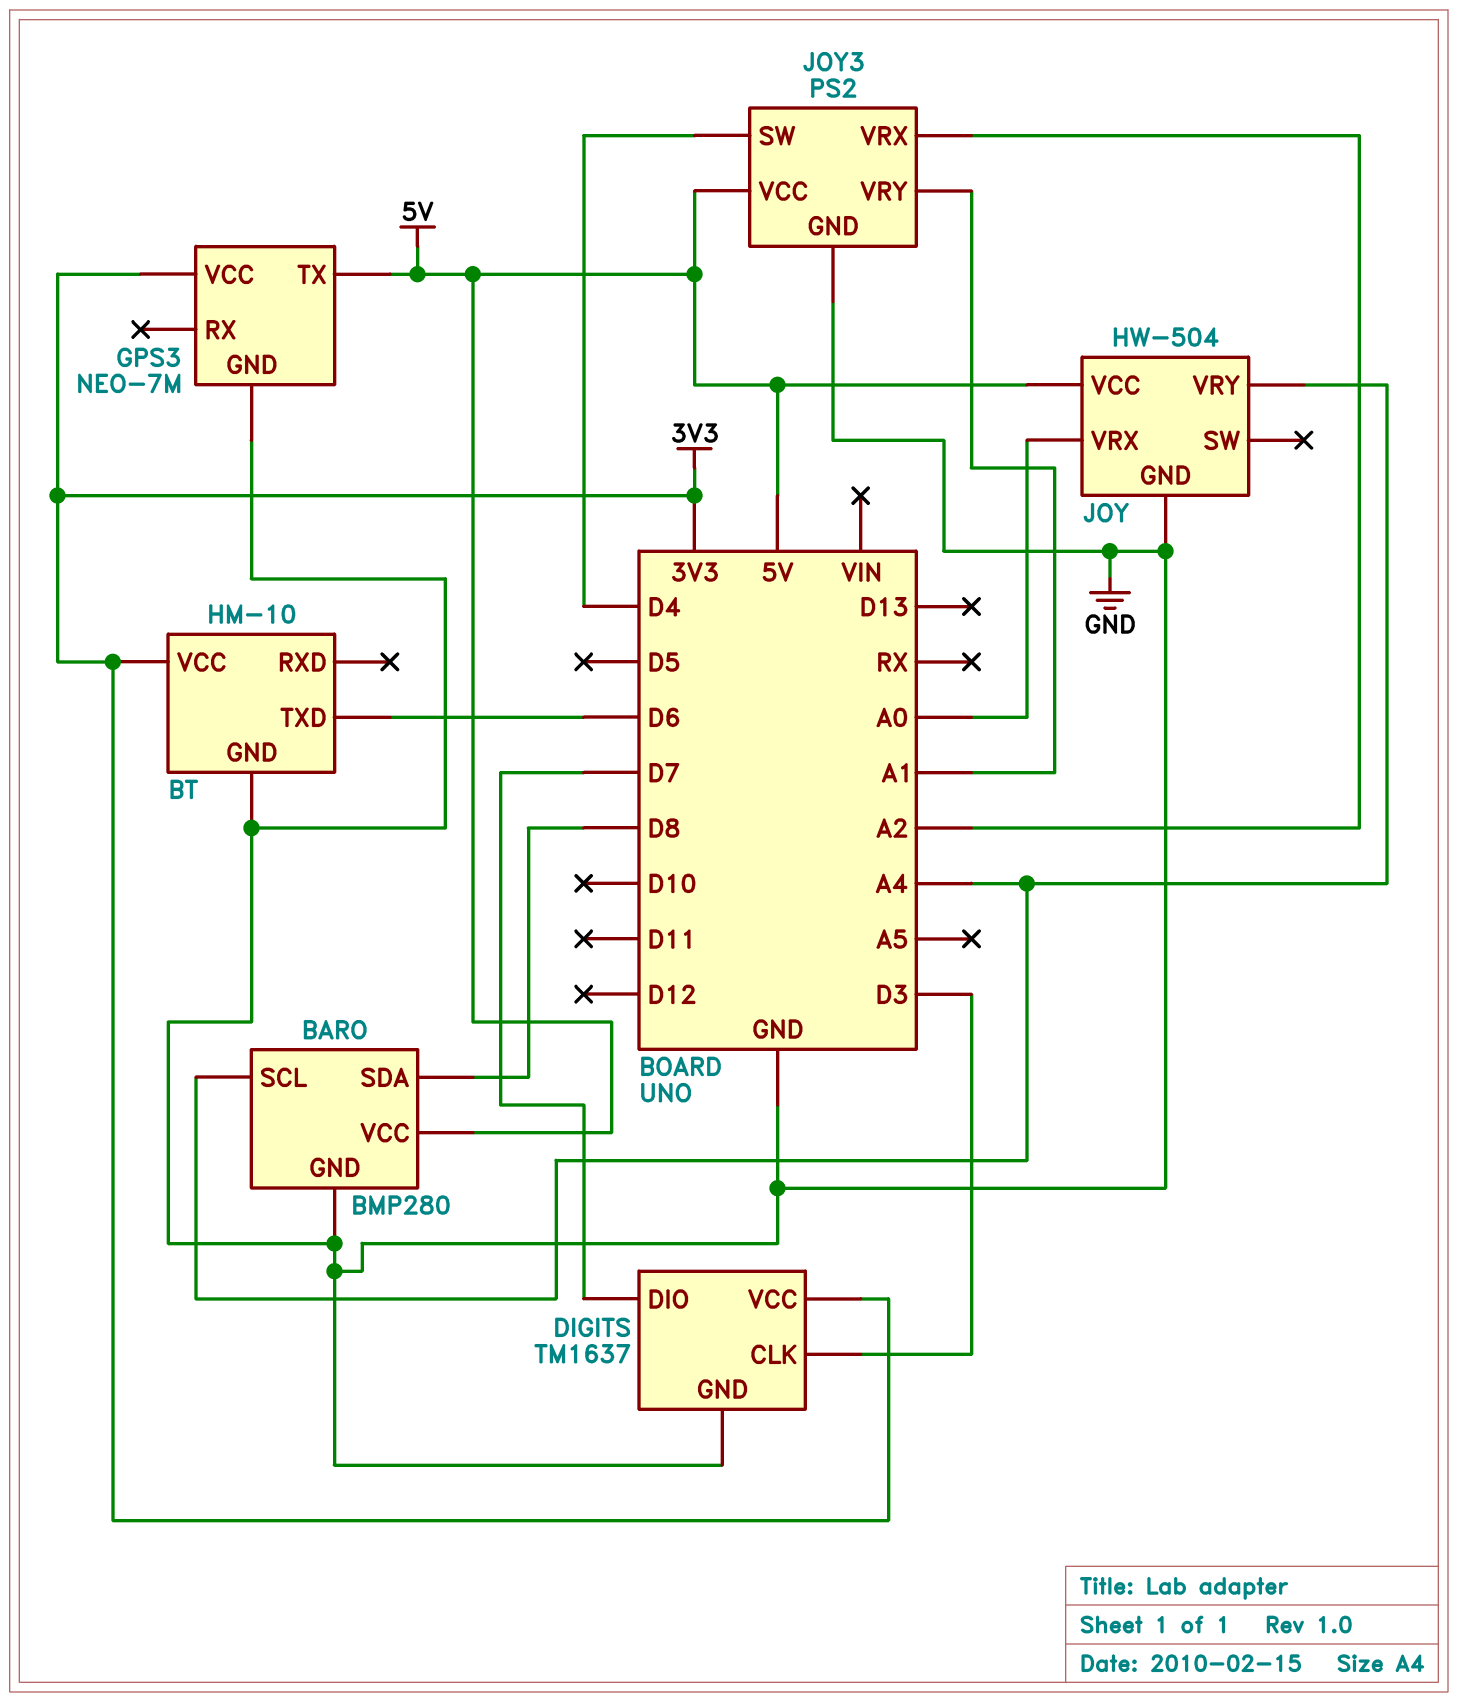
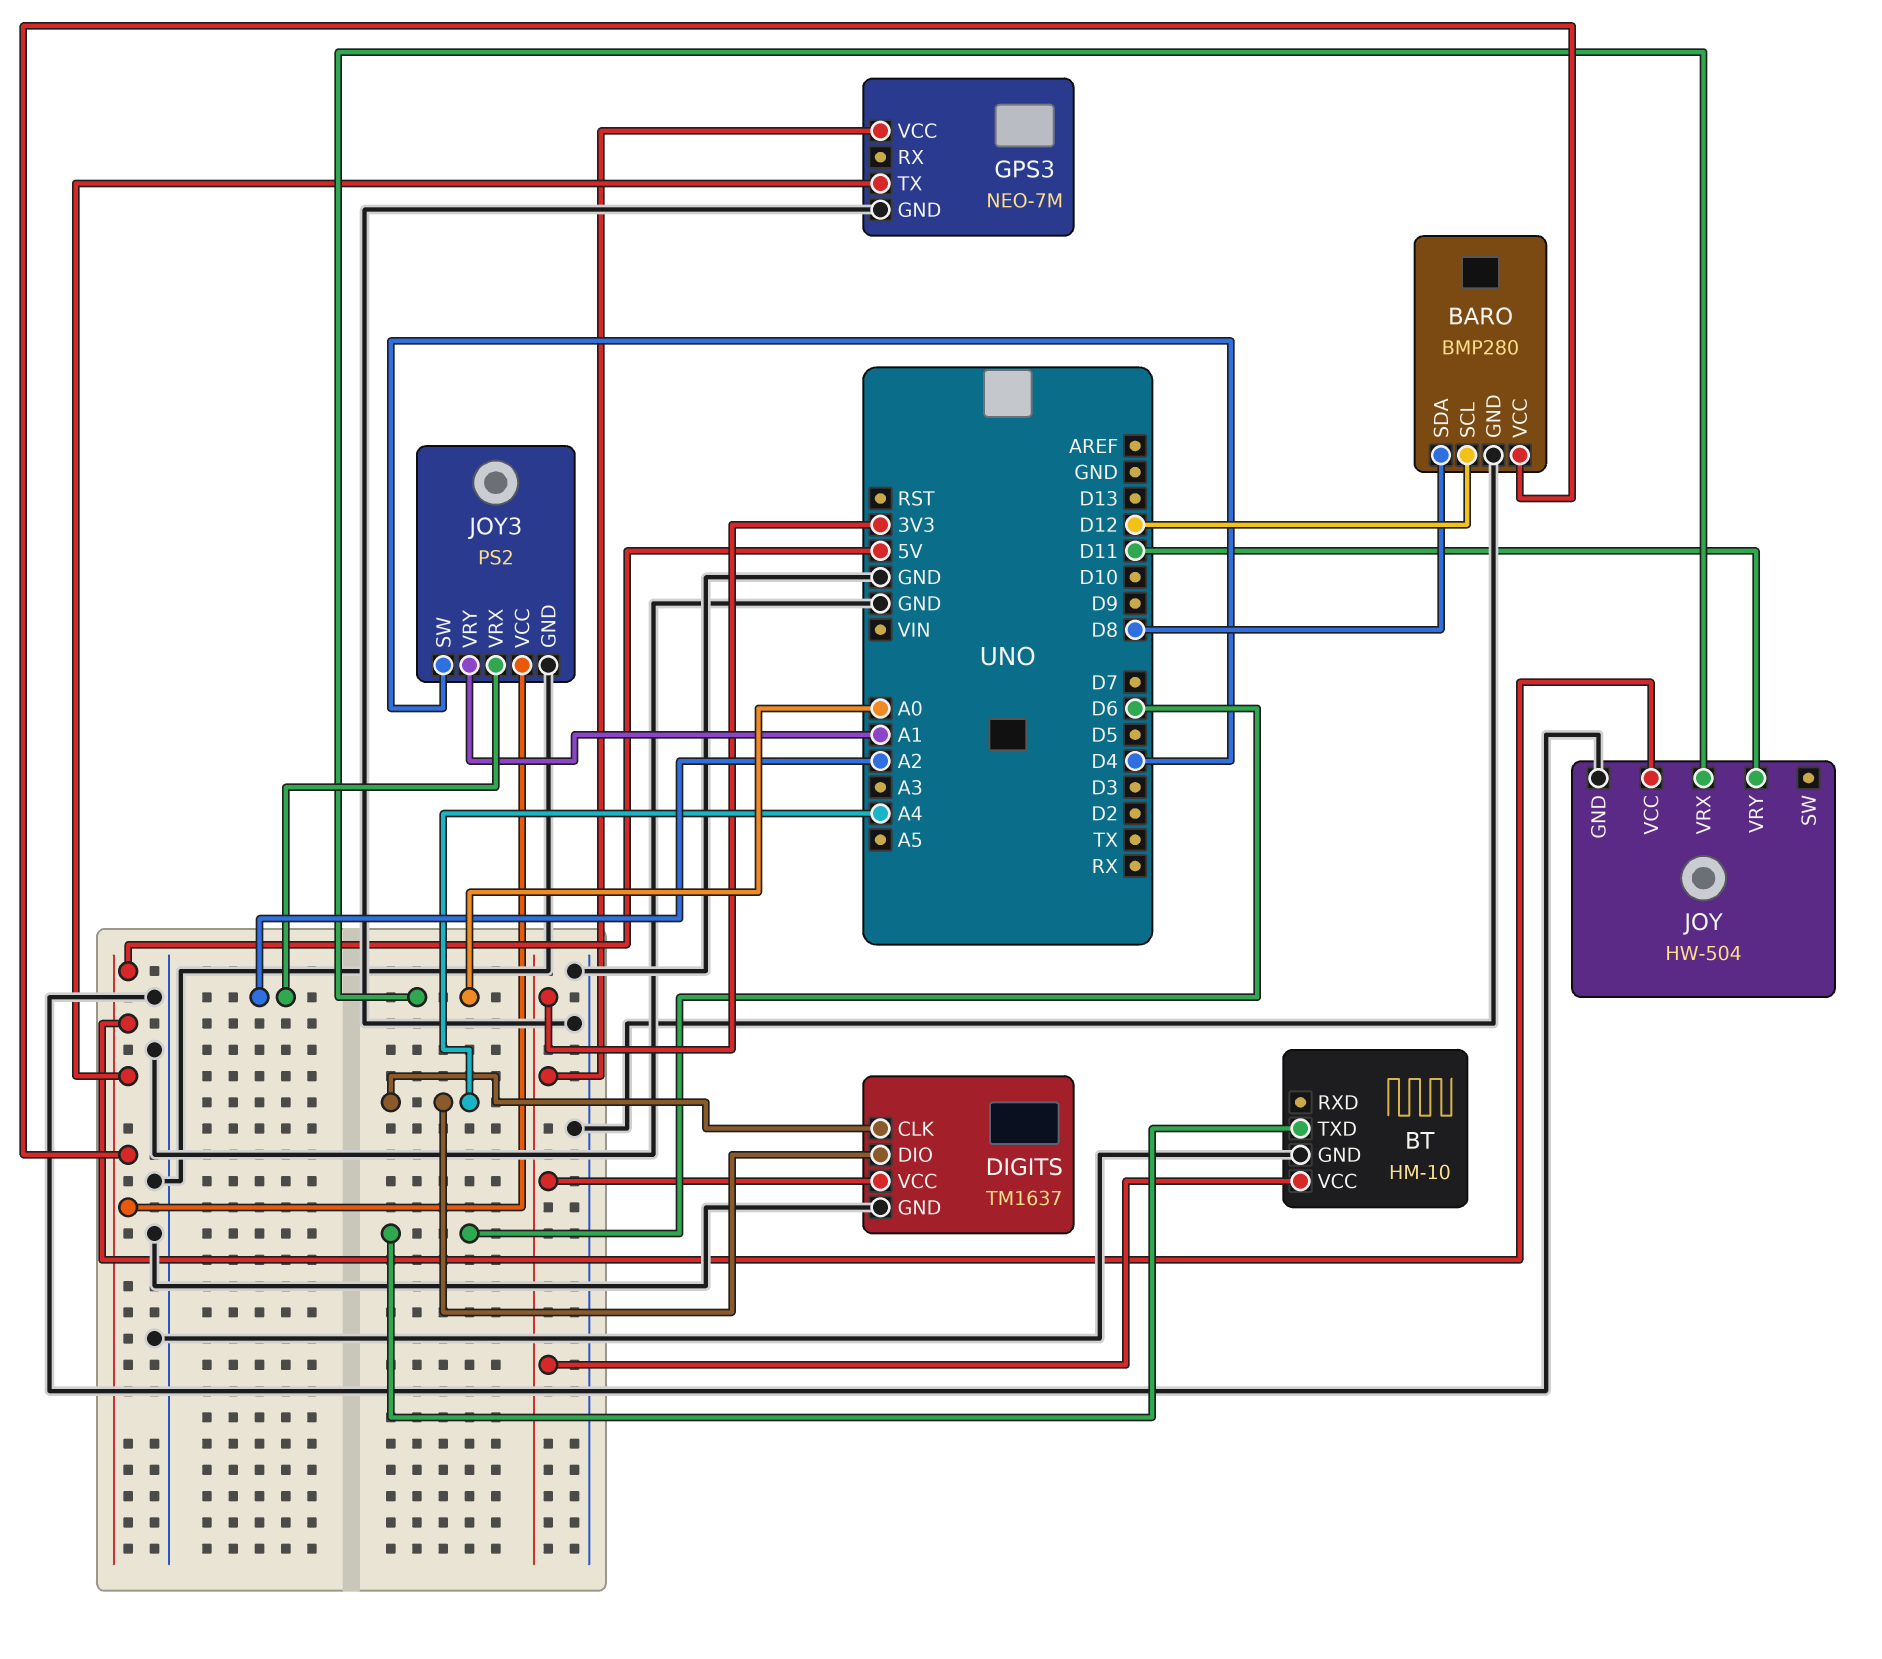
BARO pin SCL: A4 -> D12
DIGITS pin CLK: D3 -> A4
DIGITS pin DIO: D7 -> A4
JOY pin VRY: A4 -> D11

